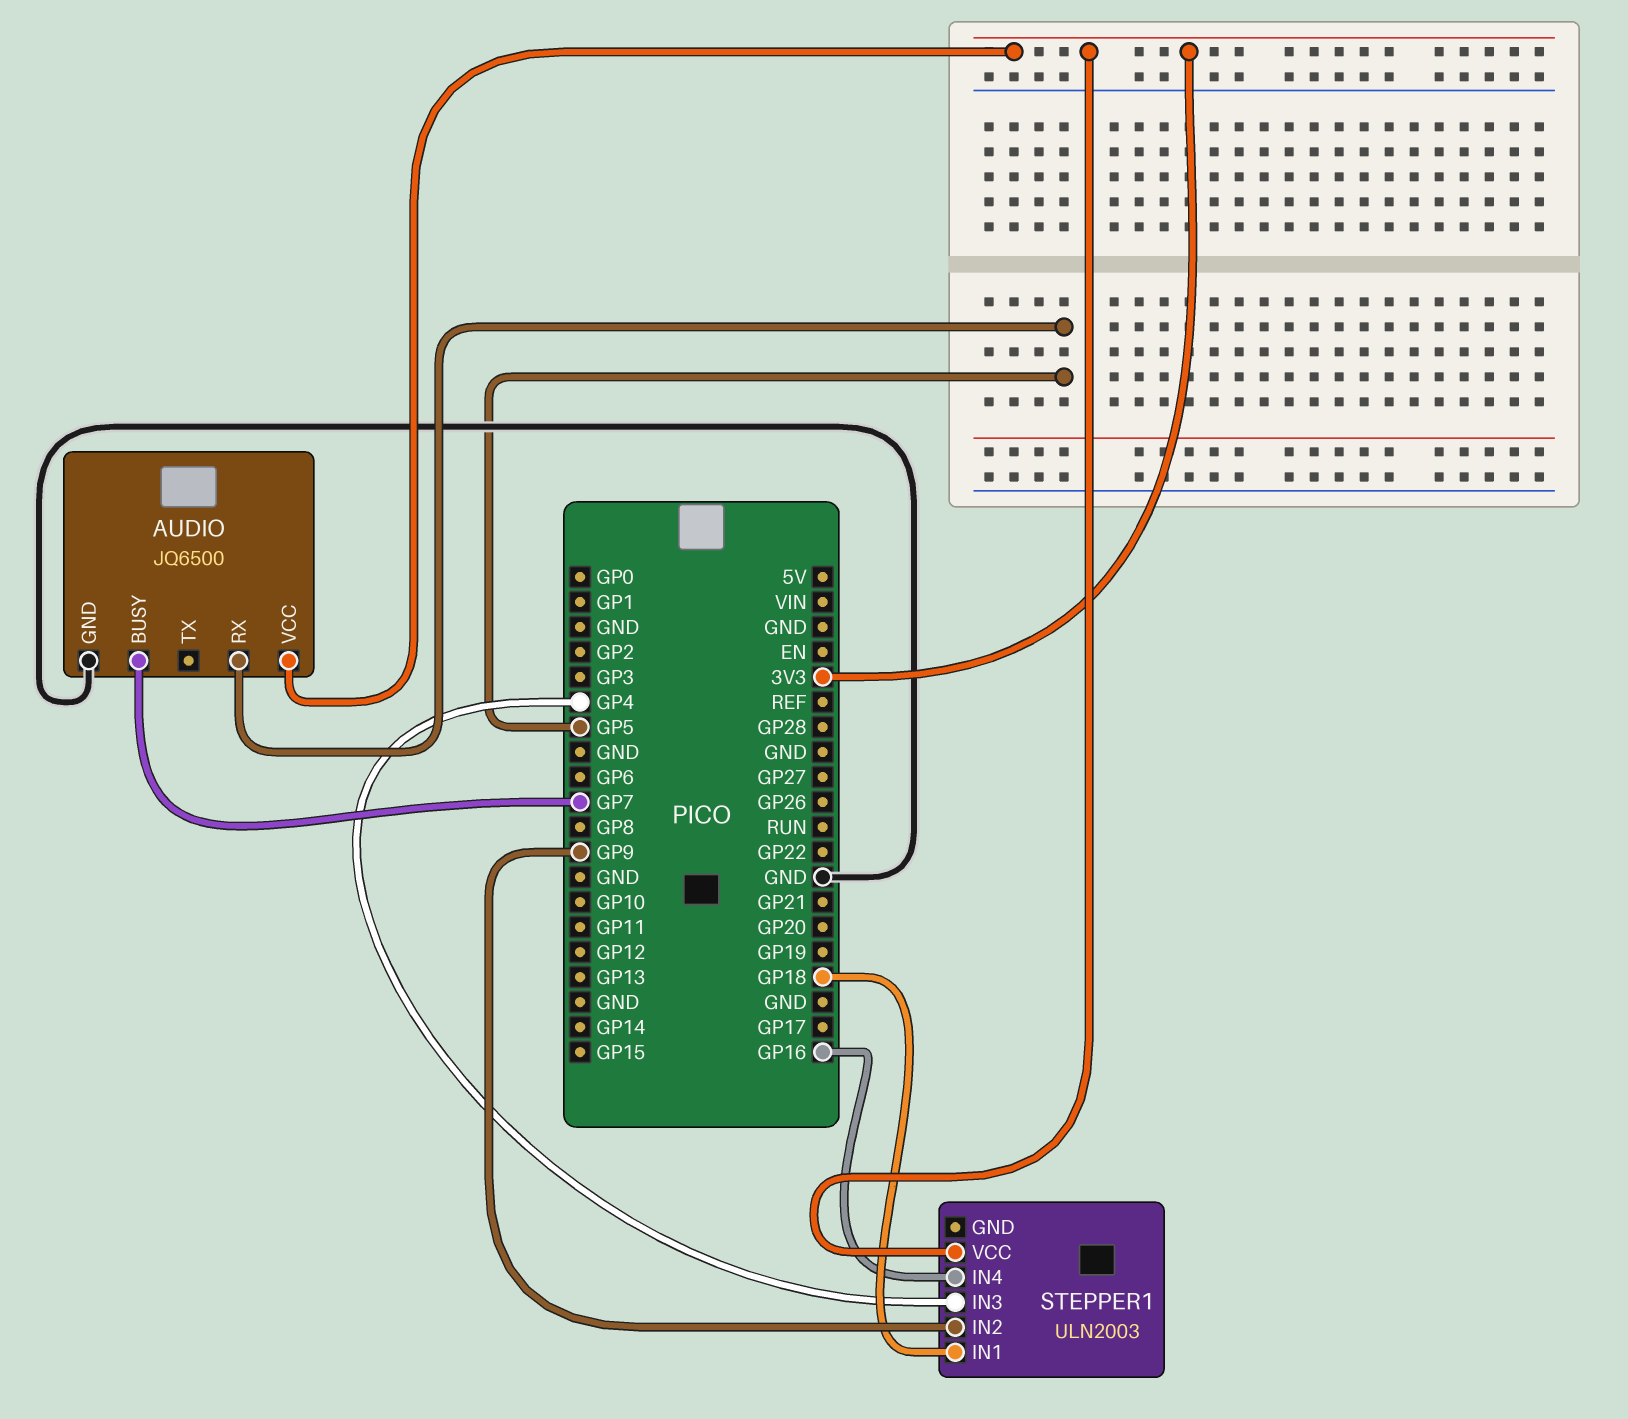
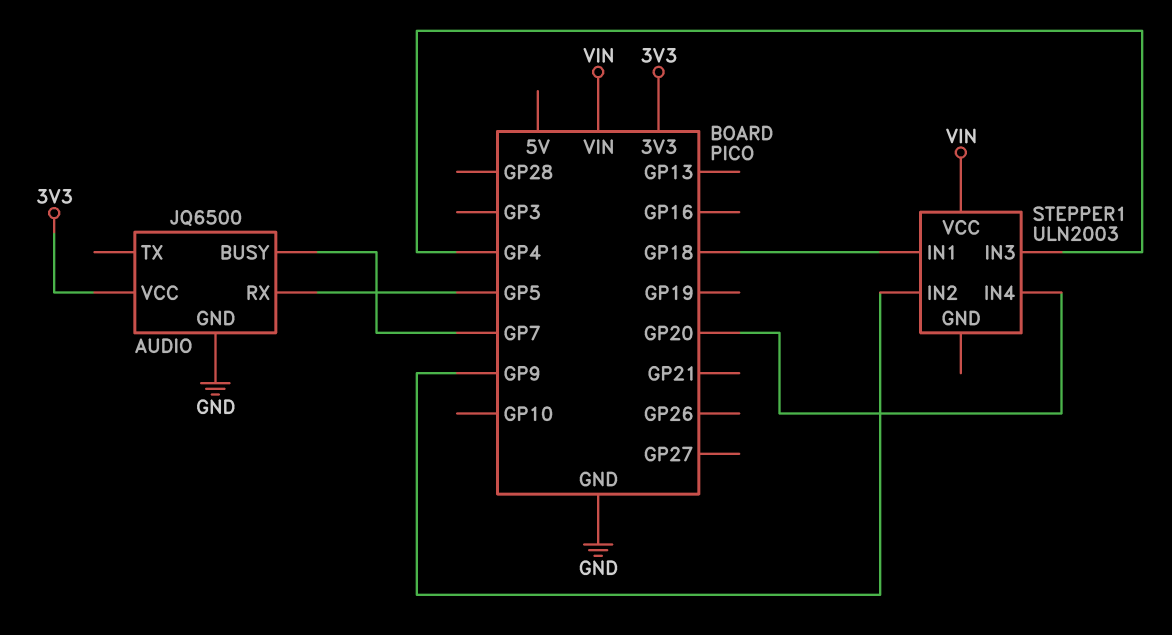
STEPPER1 pin IN4: GP16 -> GP20
STEPPER1 pin VCC: 3V3 -> VIN

